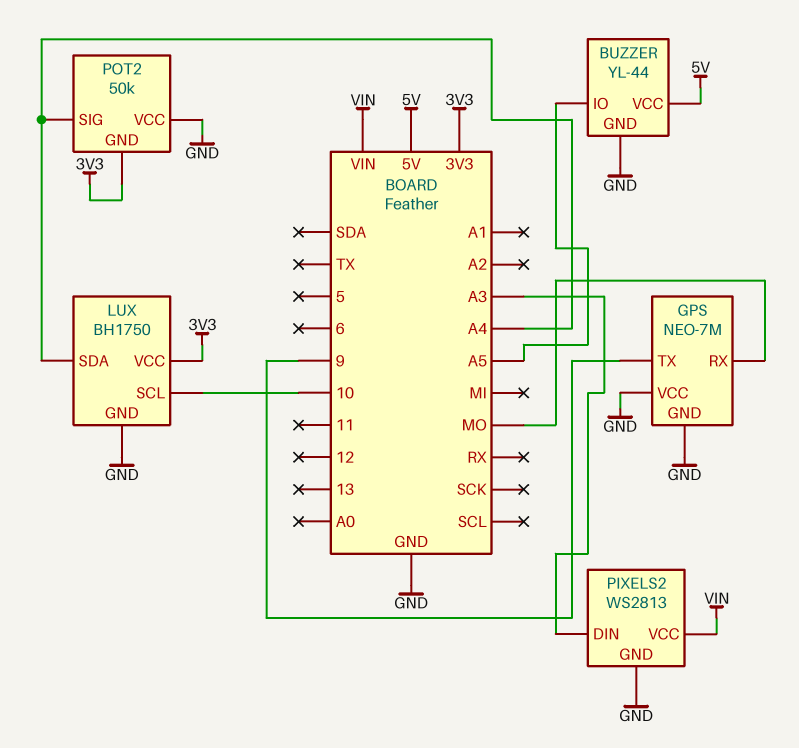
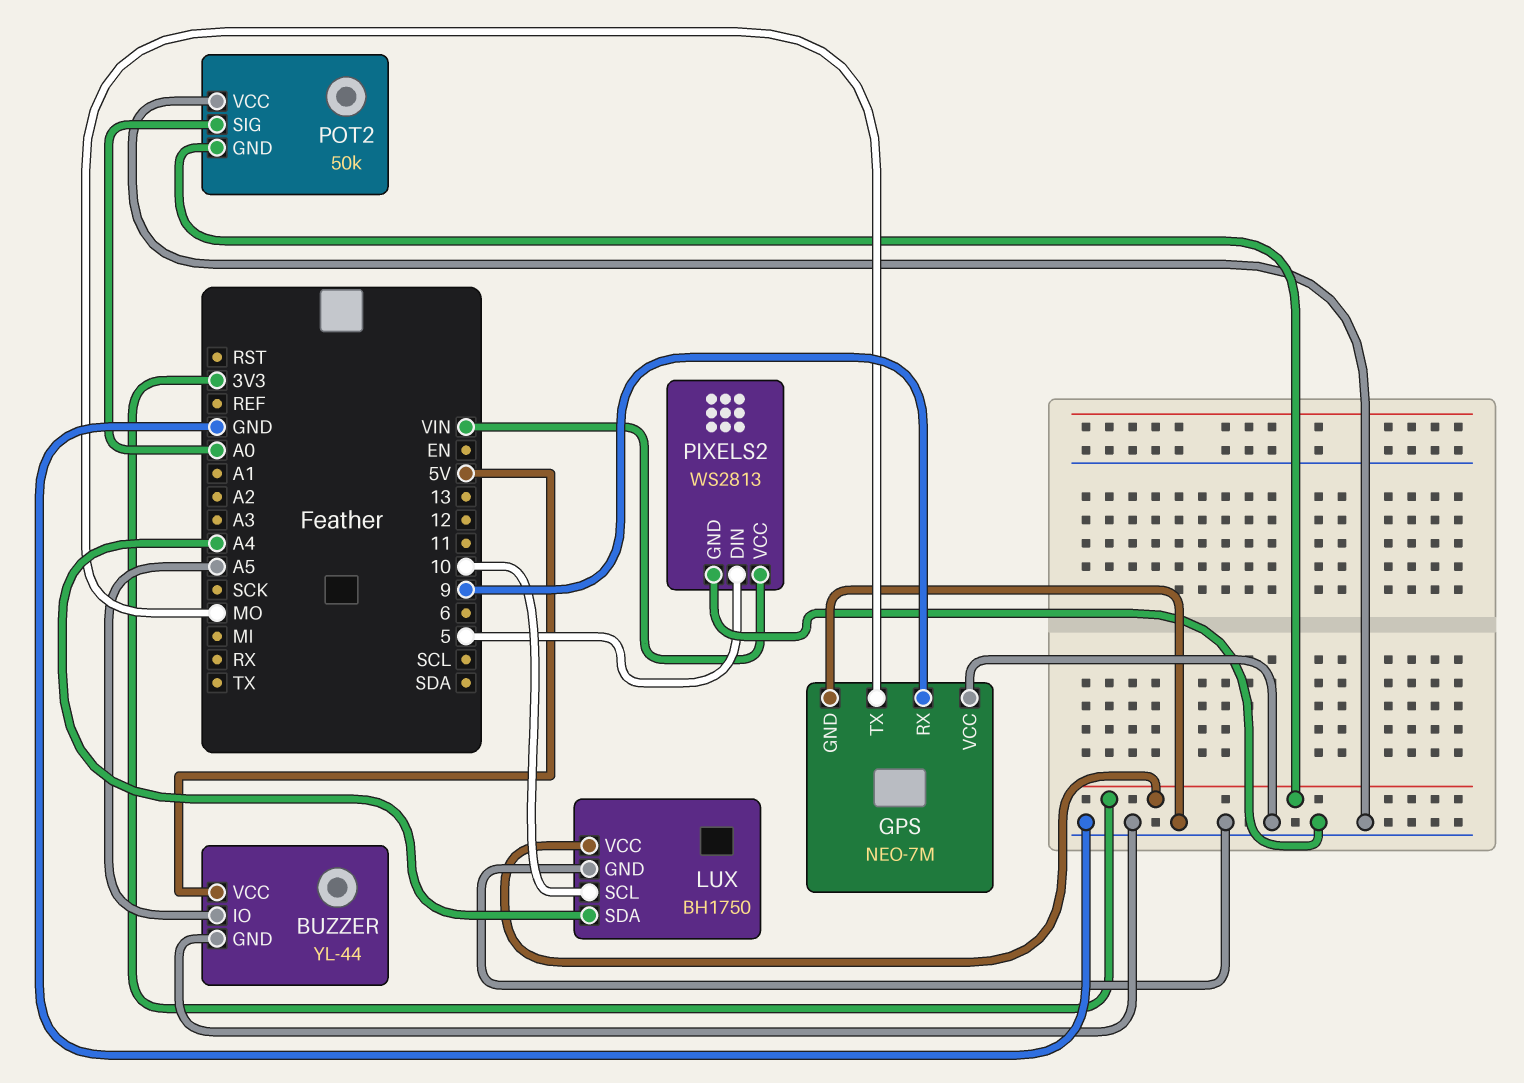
GPS pin RX: MO -> 9
GPS pin TX: 9 -> MO
PIXELS2 pin DIN: A3 -> 5
POT2 pin SIG: A4 -> A0

